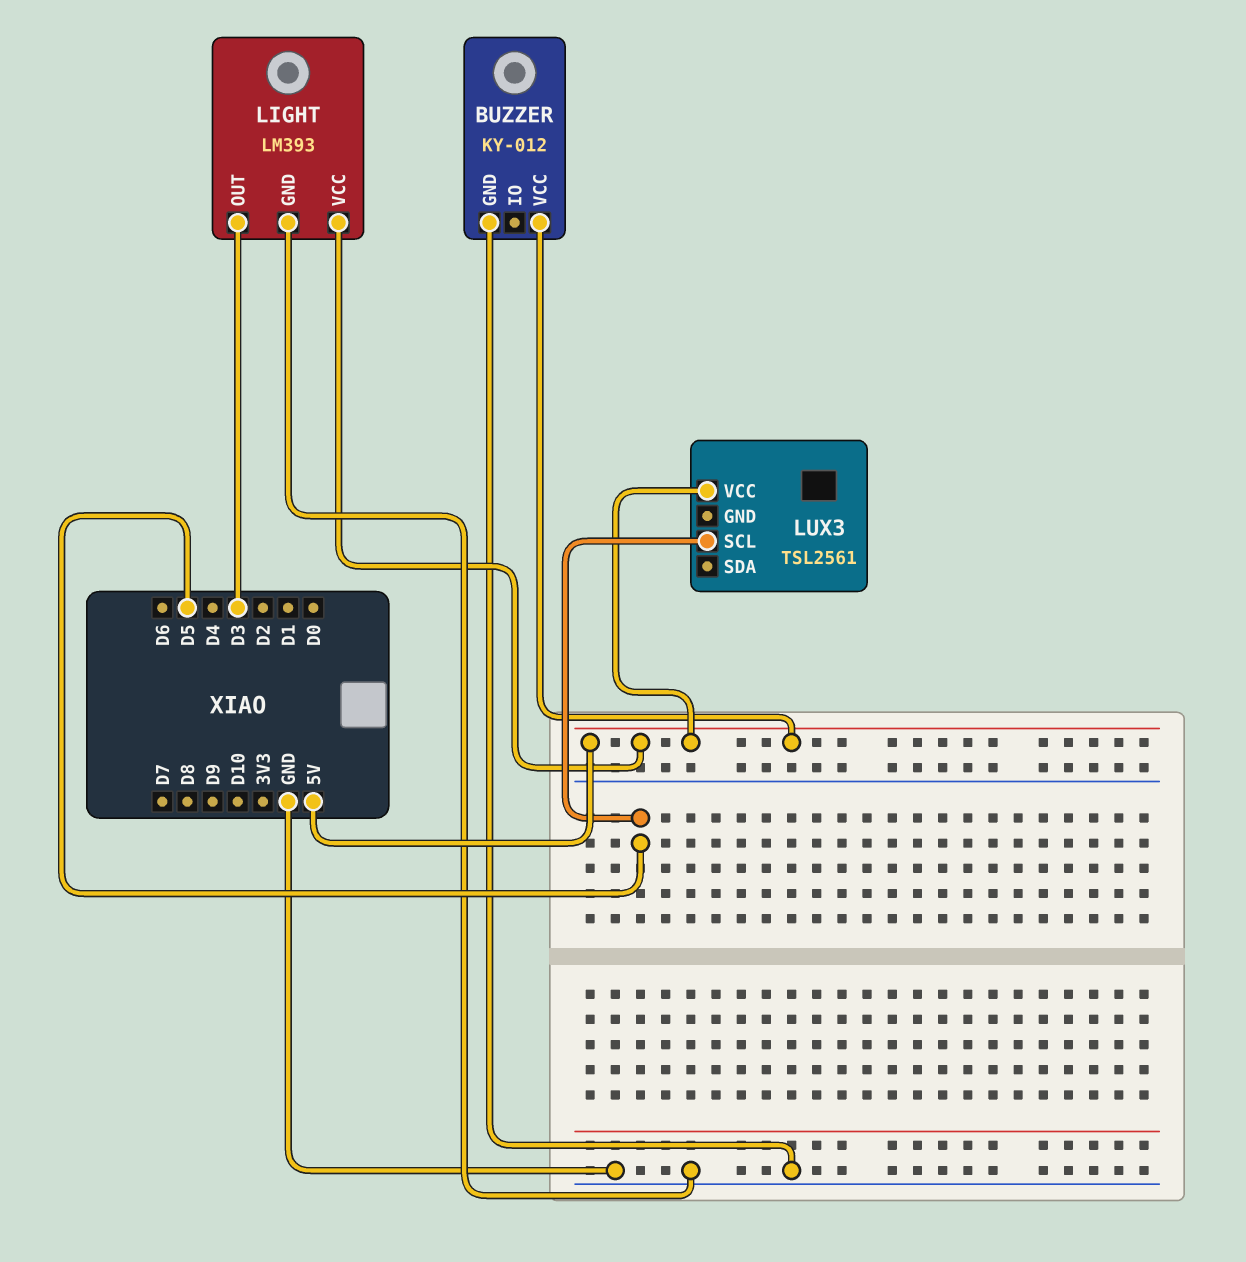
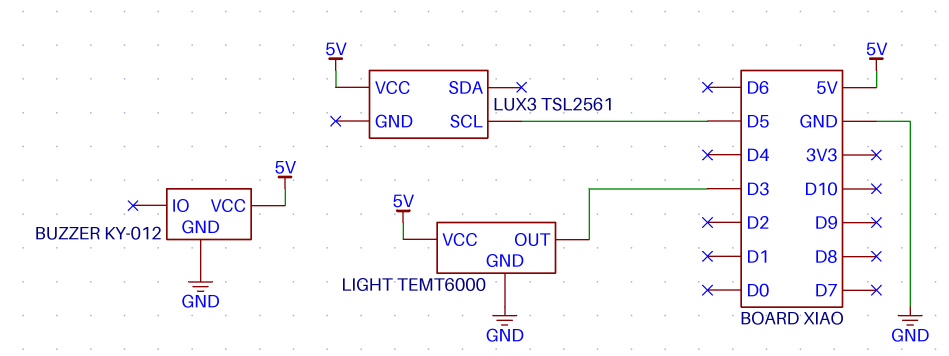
LIGHT: LM393 -> TEMT6000

